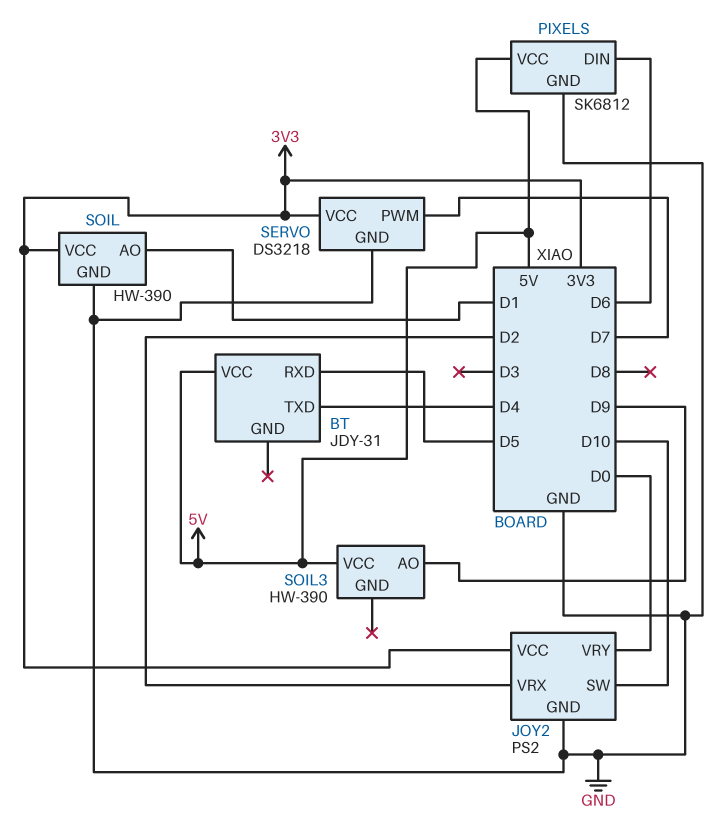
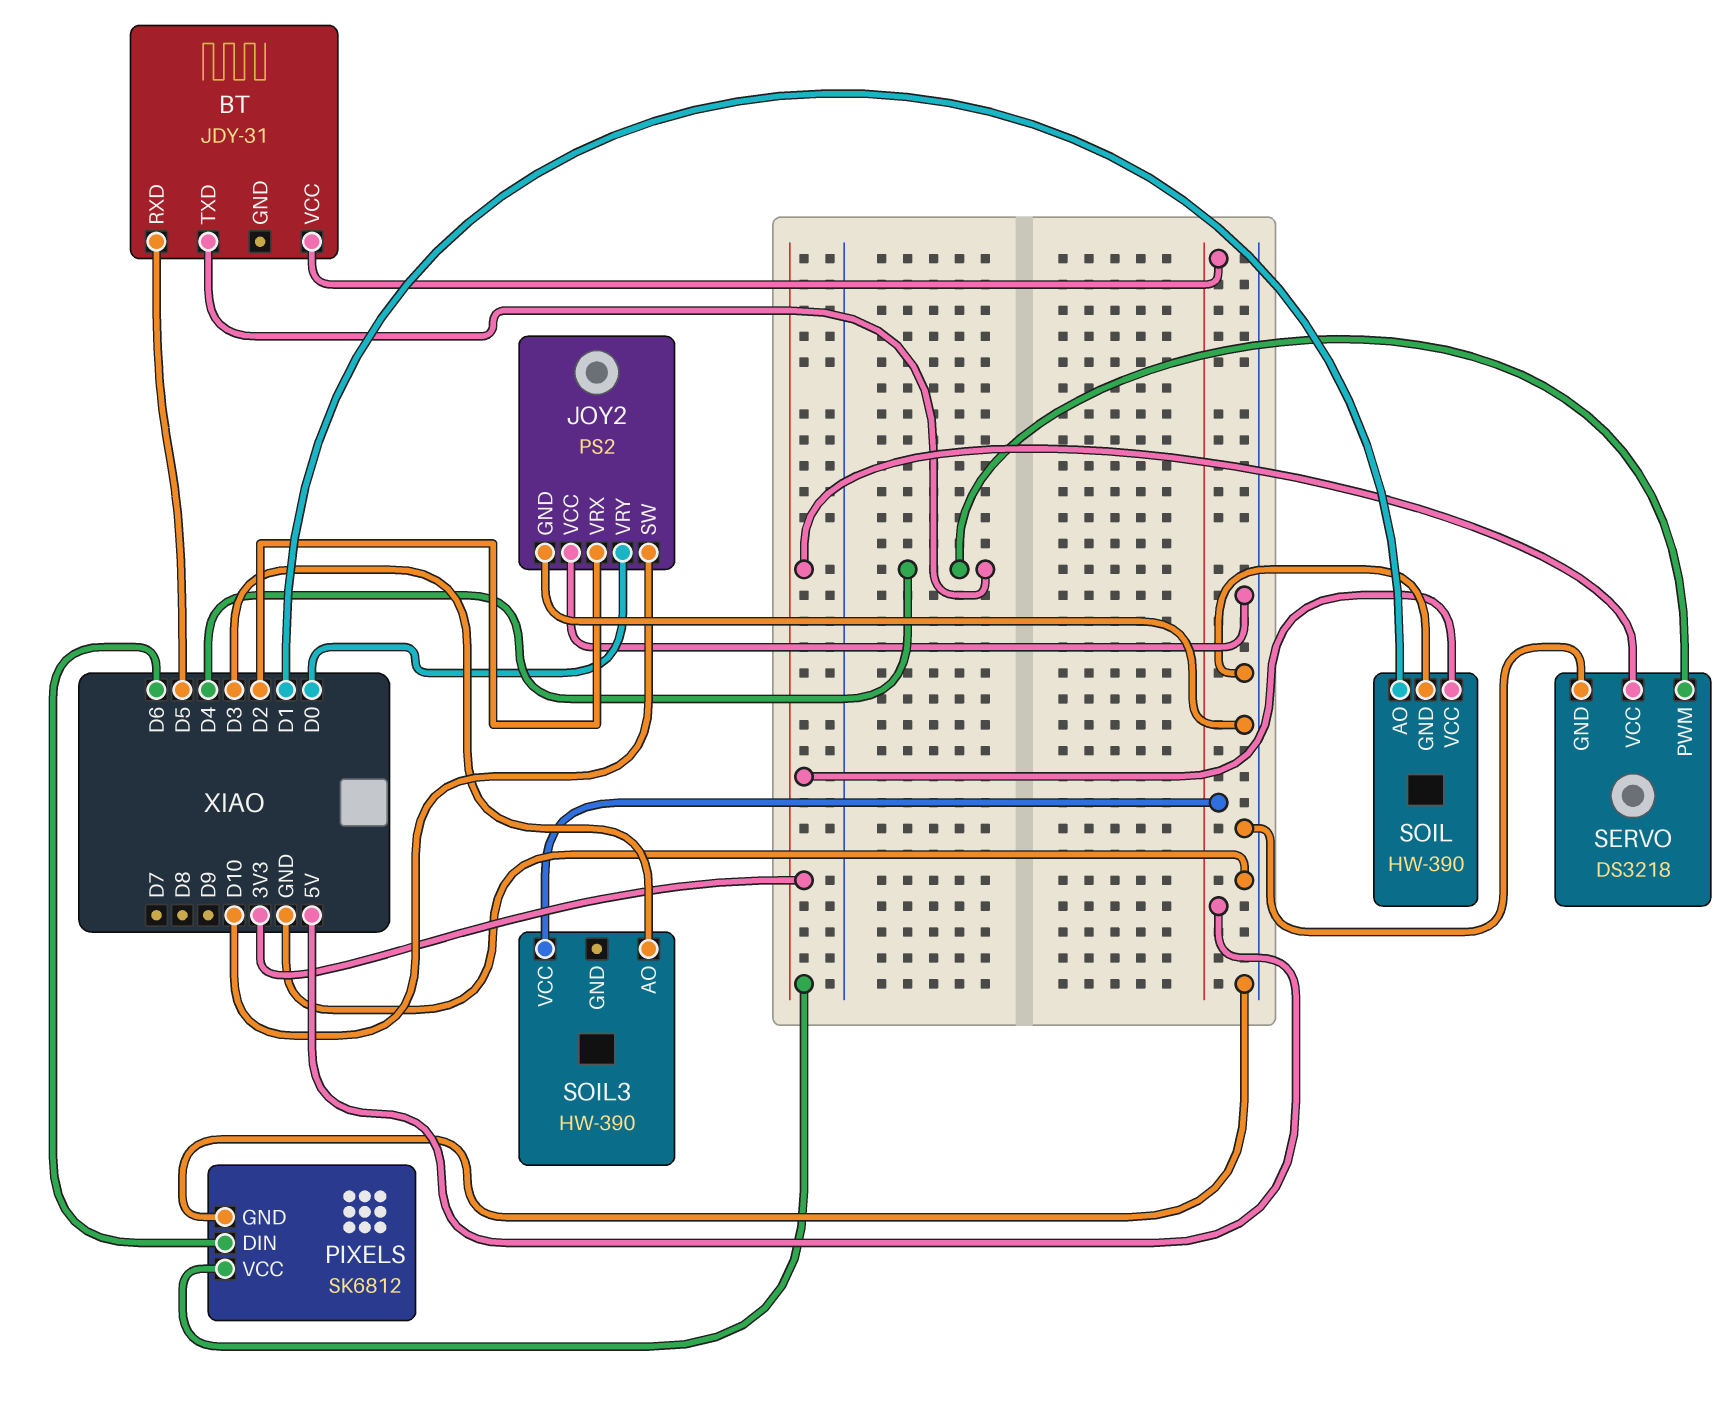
JOY2 pin VCC: 3V3 -> GND
PIXELS pin VCC: 5V -> 3V3
SERVO pin PWM: D7 -> D4
SOIL3 pin AO: D9 -> D3

